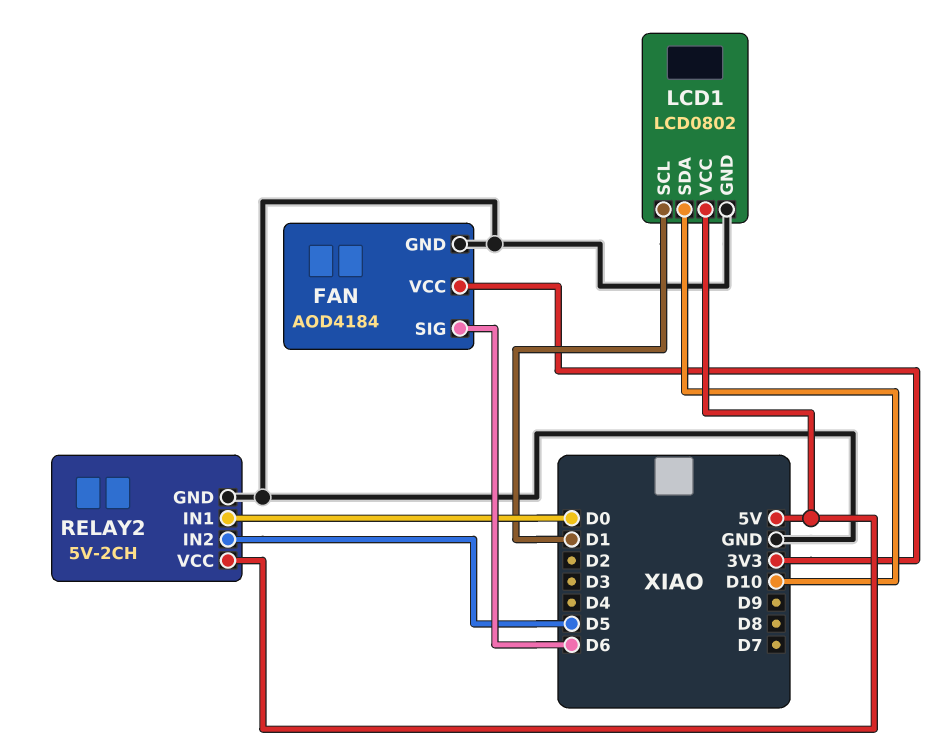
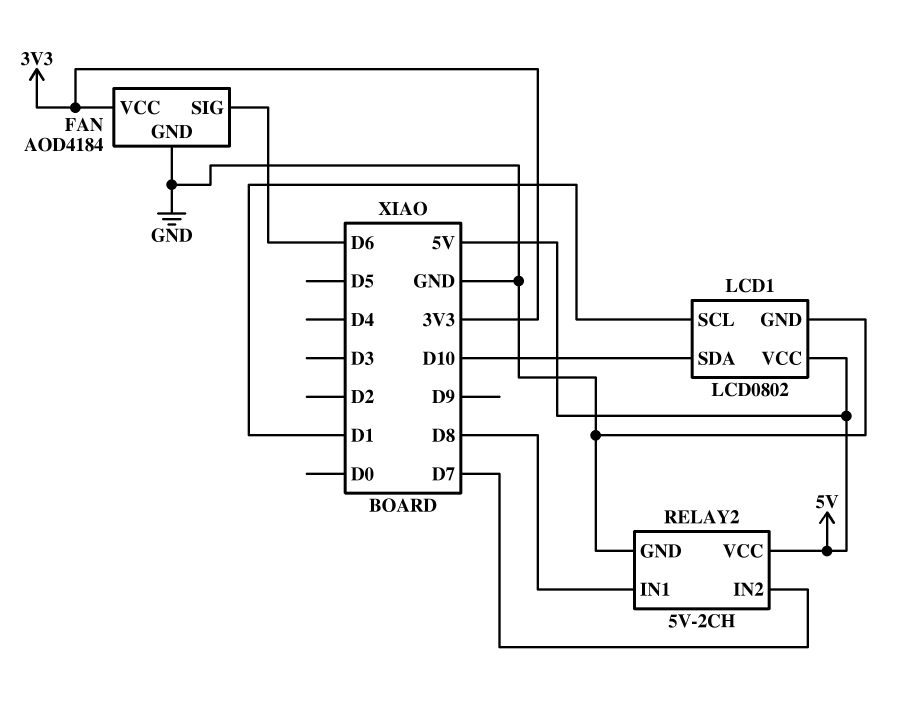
RELAY2 pin IN1: D0 -> D8
RELAY2 pin IN2: D5 -> D7

